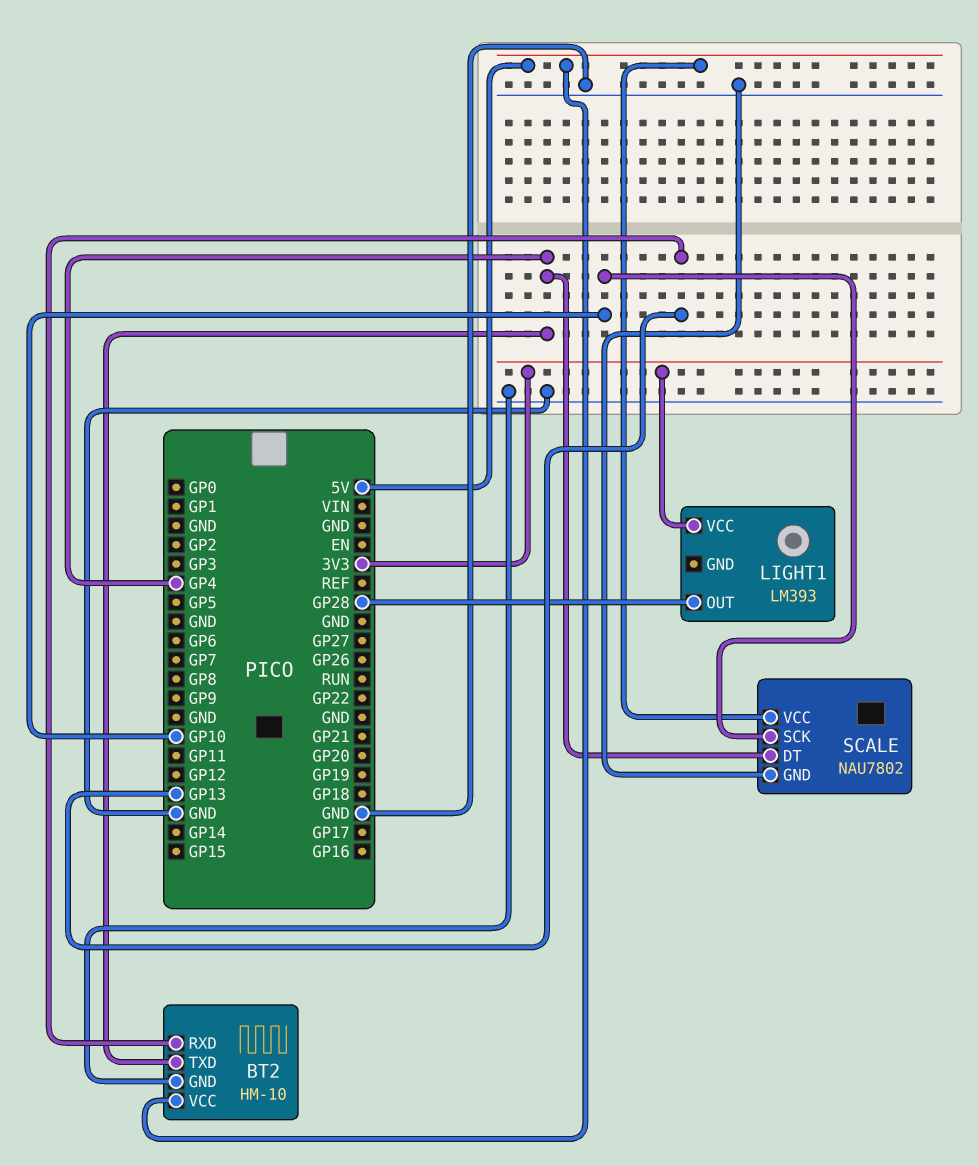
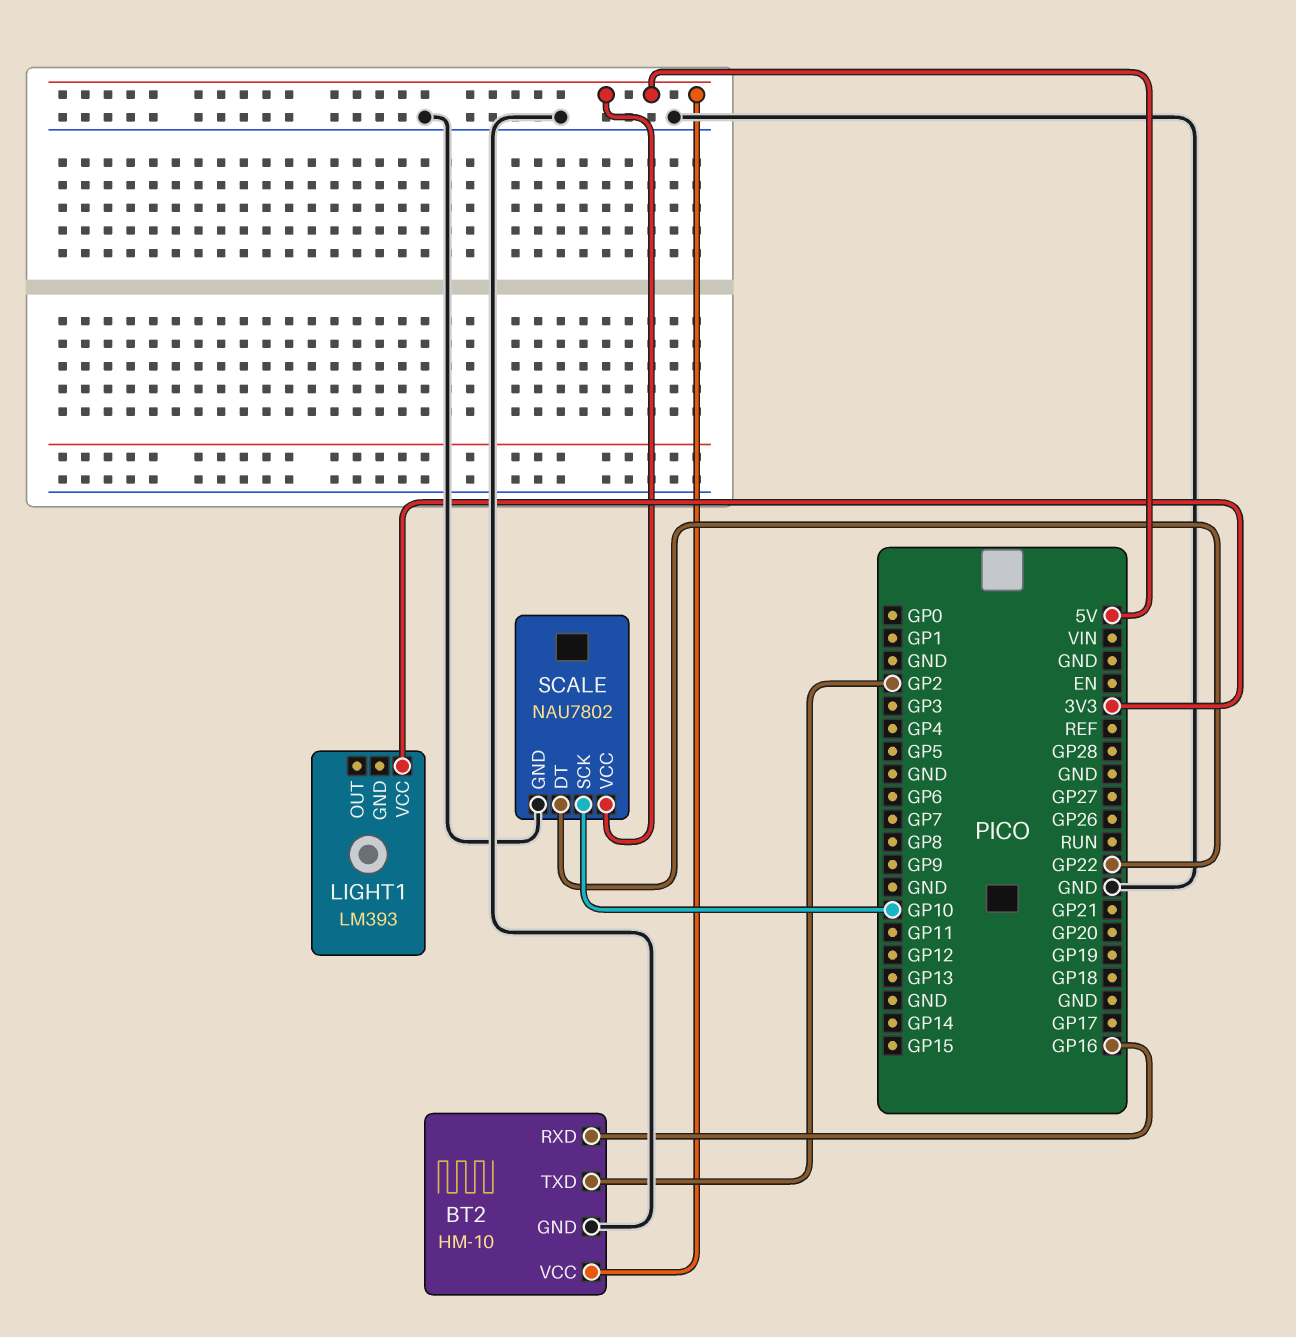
BT2 pin RXD: GP13 -> GP16
BT2 pin TXD: GP4 -> GP2
LIGHT1 pin OUT: GP28 -> none
SCALE pin DT: GP4 -> GP22

